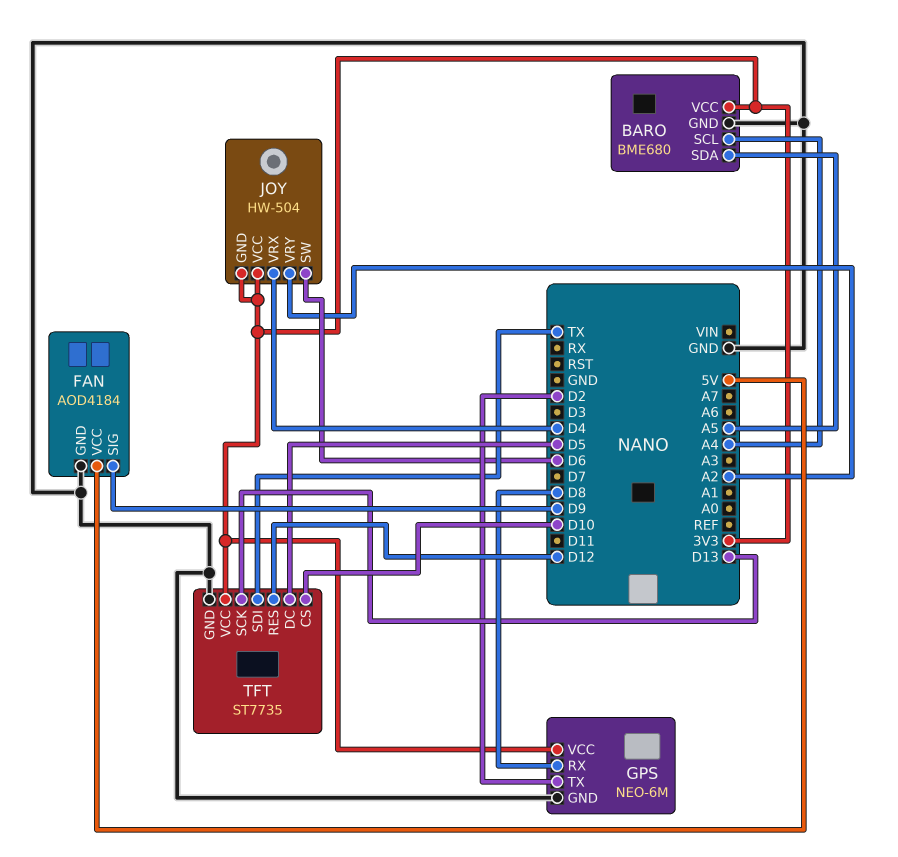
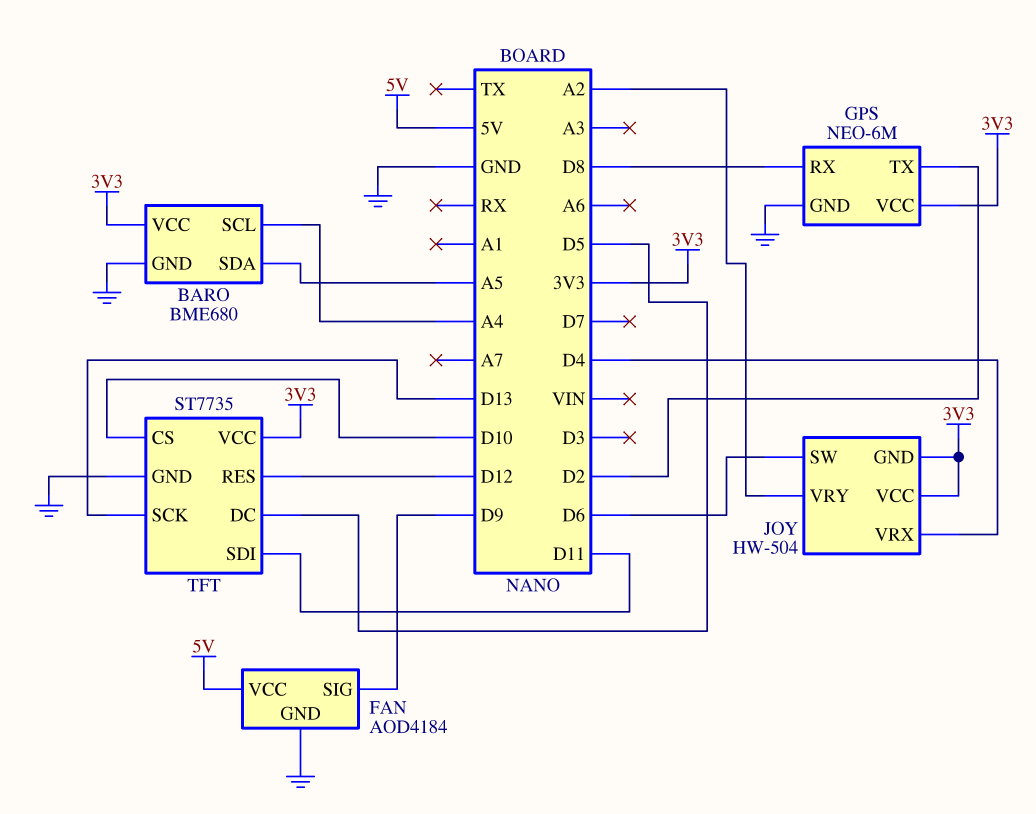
TFT pin SDI: TX -> D11

